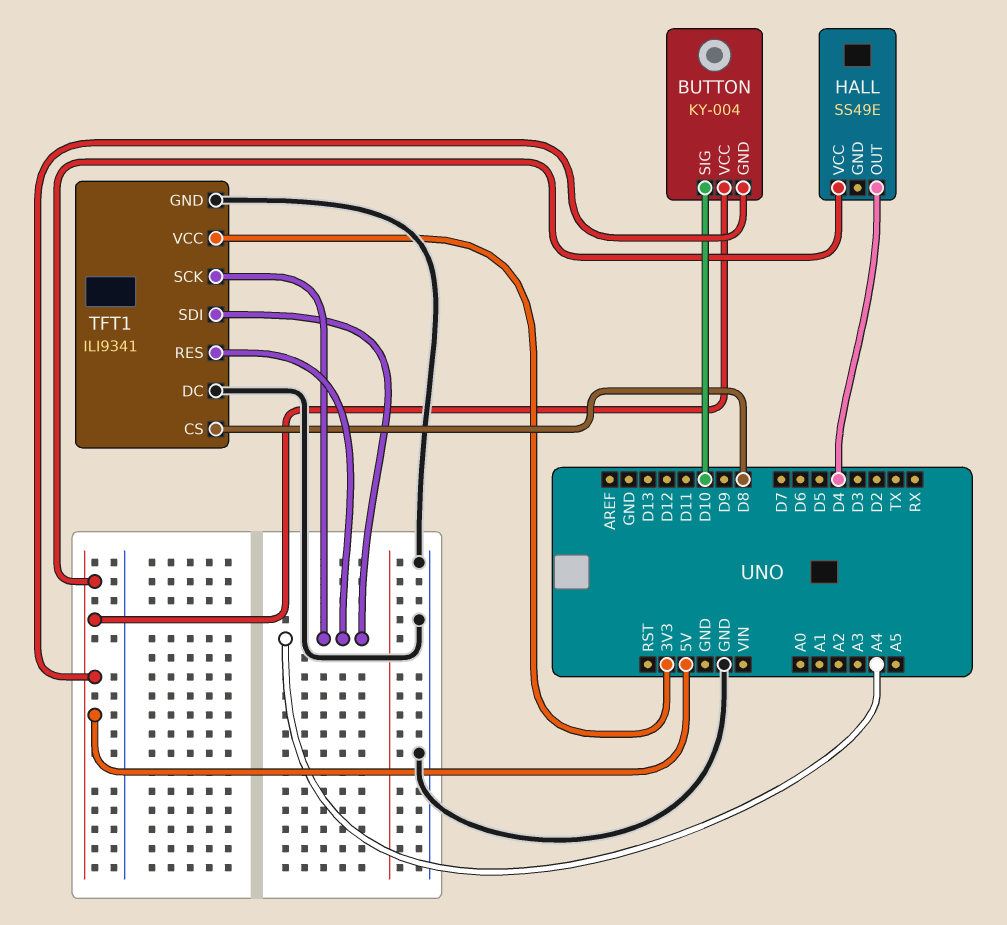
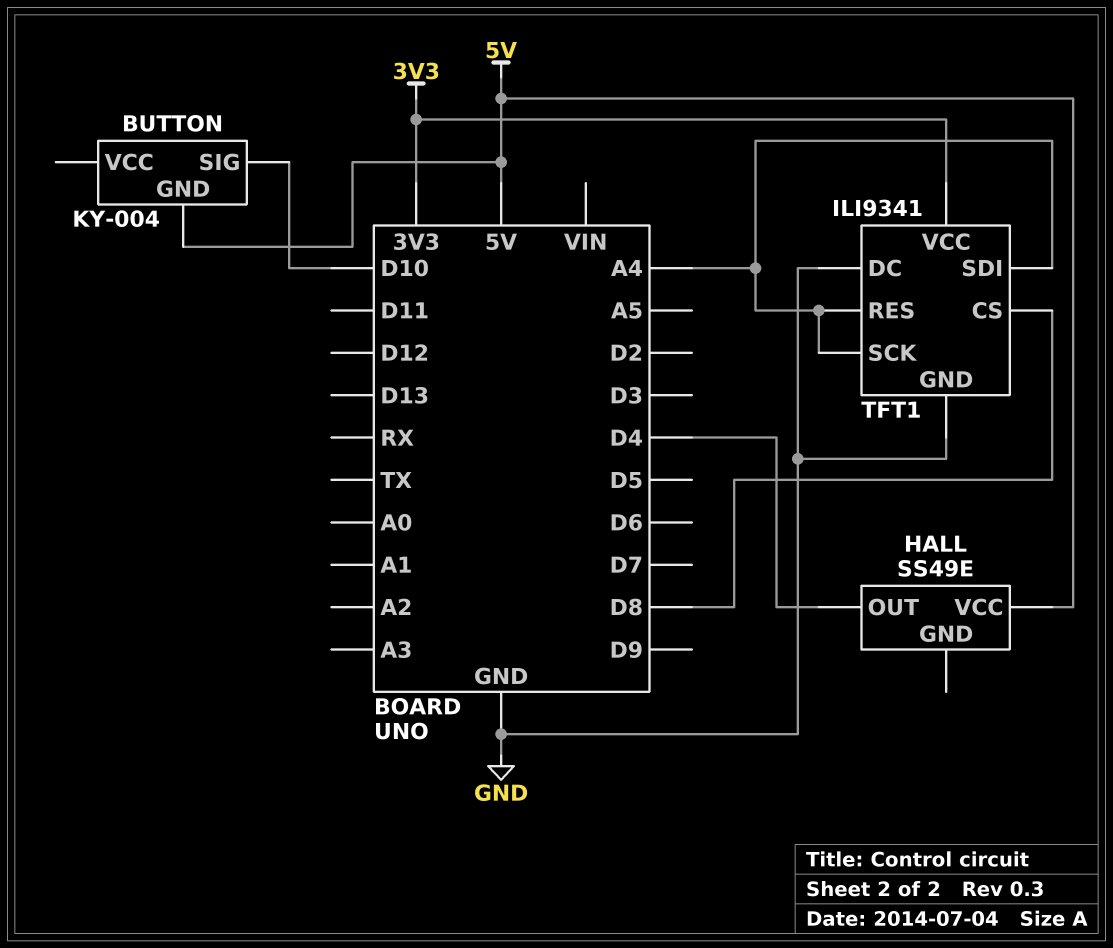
BUTTON pin VCC: 5V -> none

